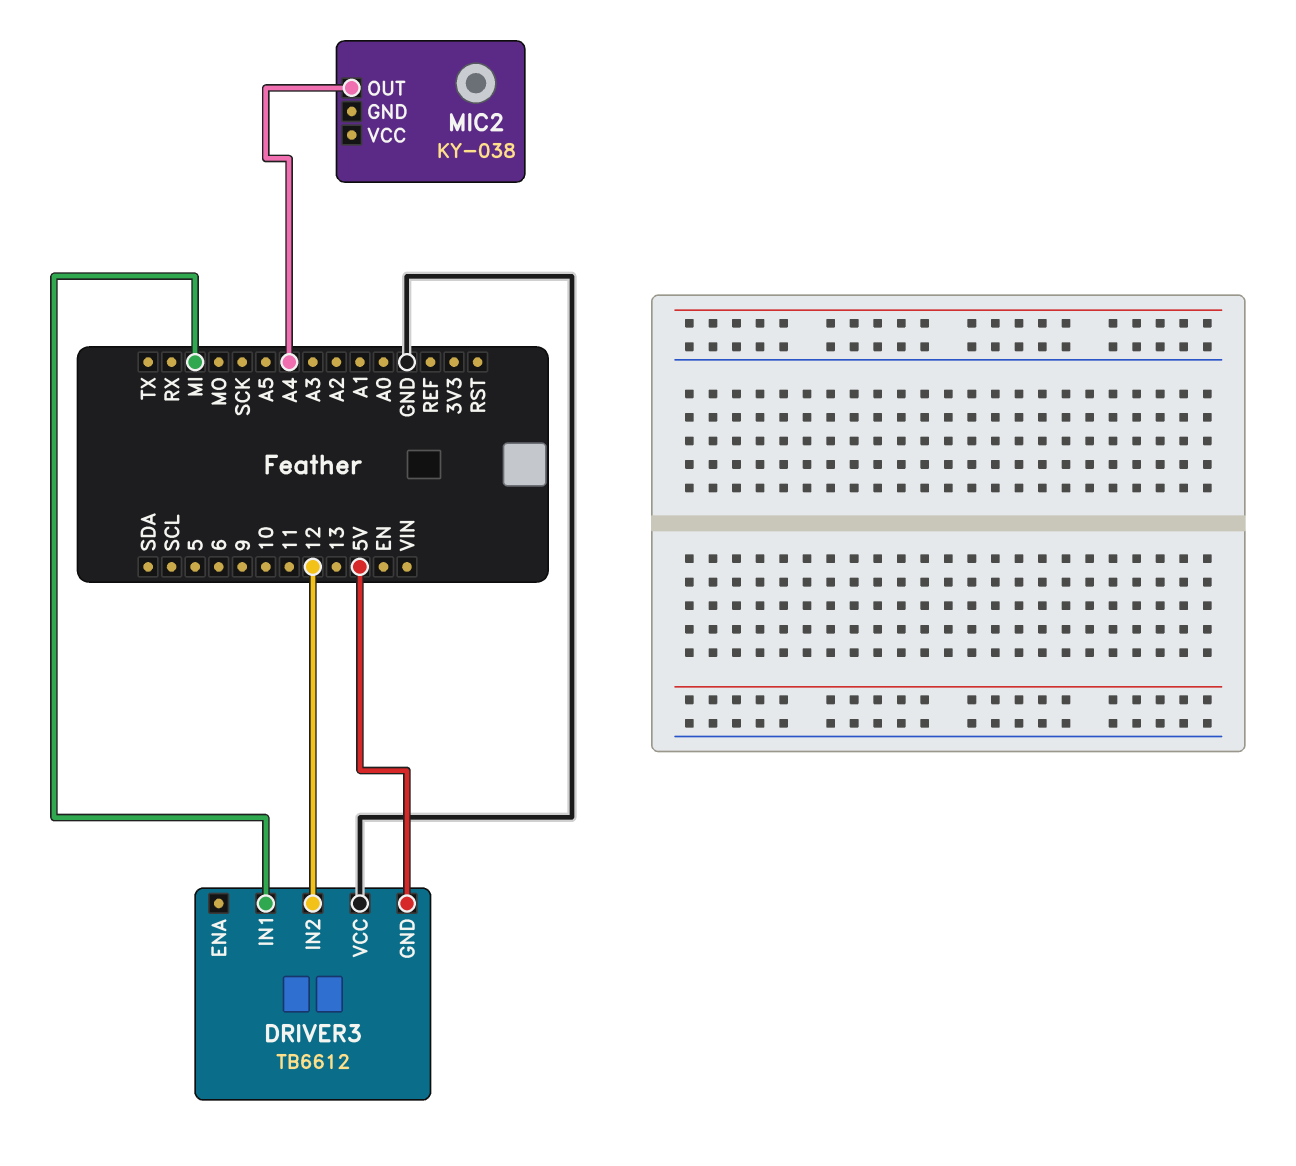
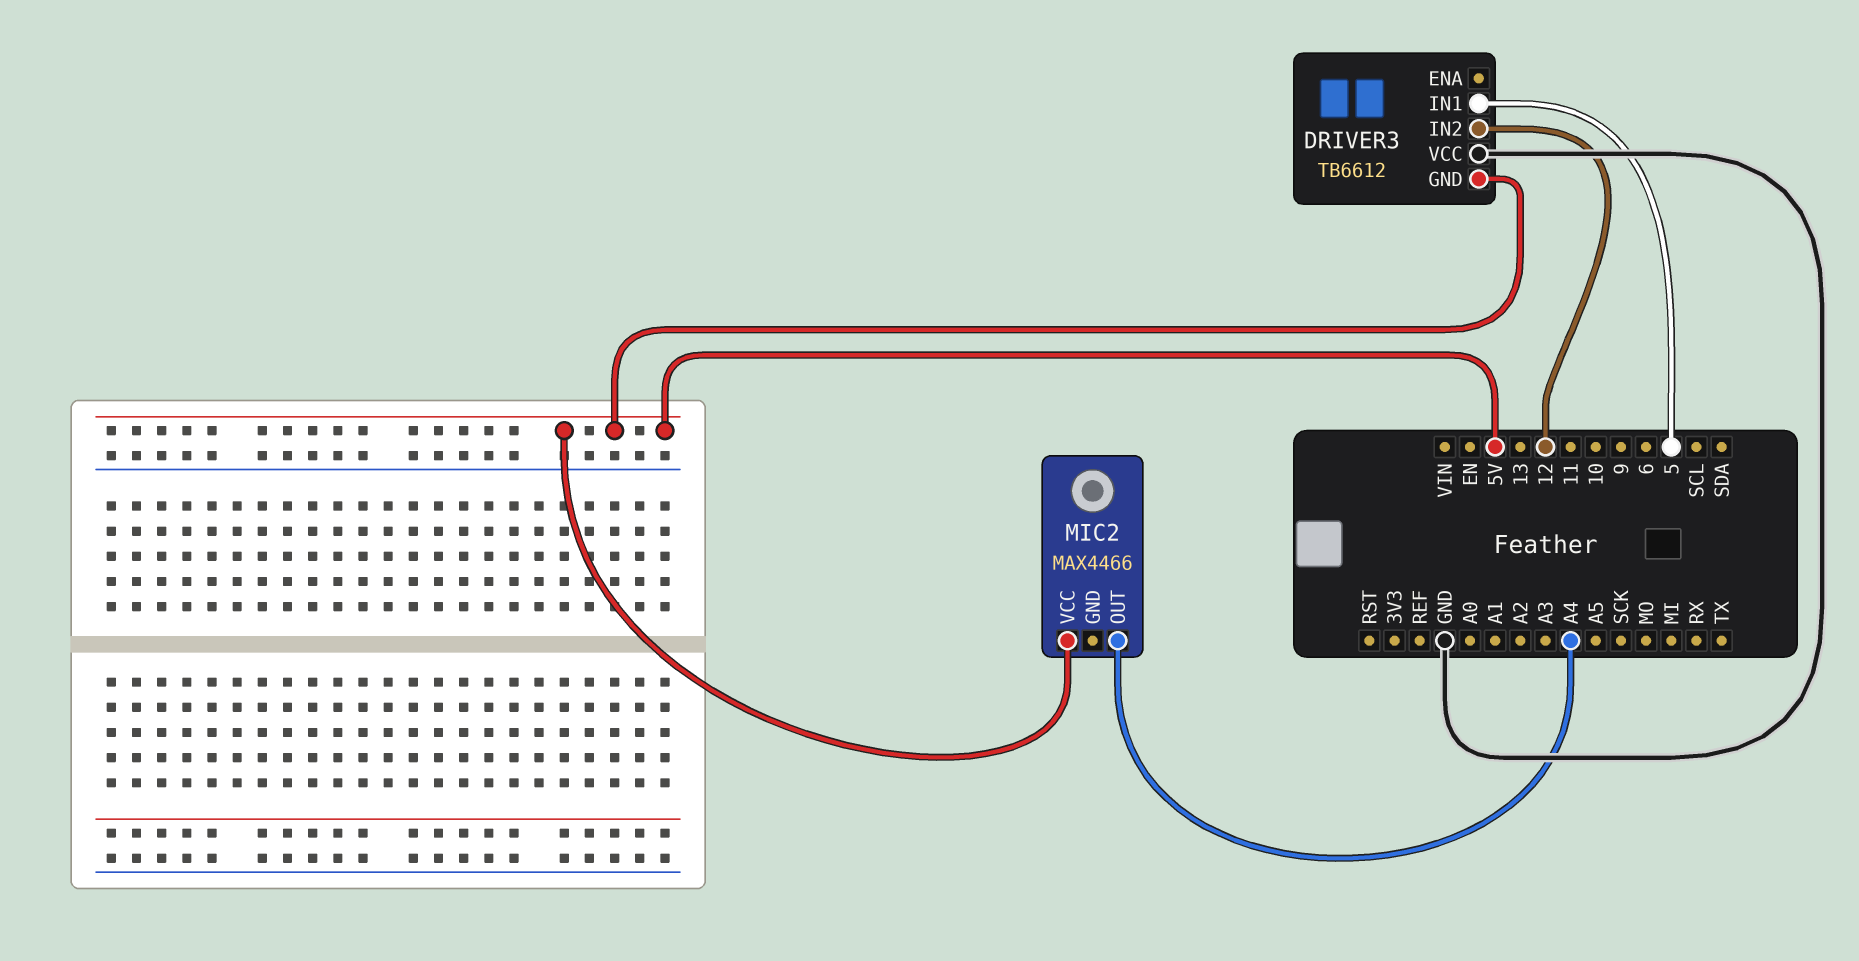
DRIVER3 pin IN1: MI -> 5
MIC2: KY-038 -> MAX4466
MIC2 pin VCC: none -> 5V

